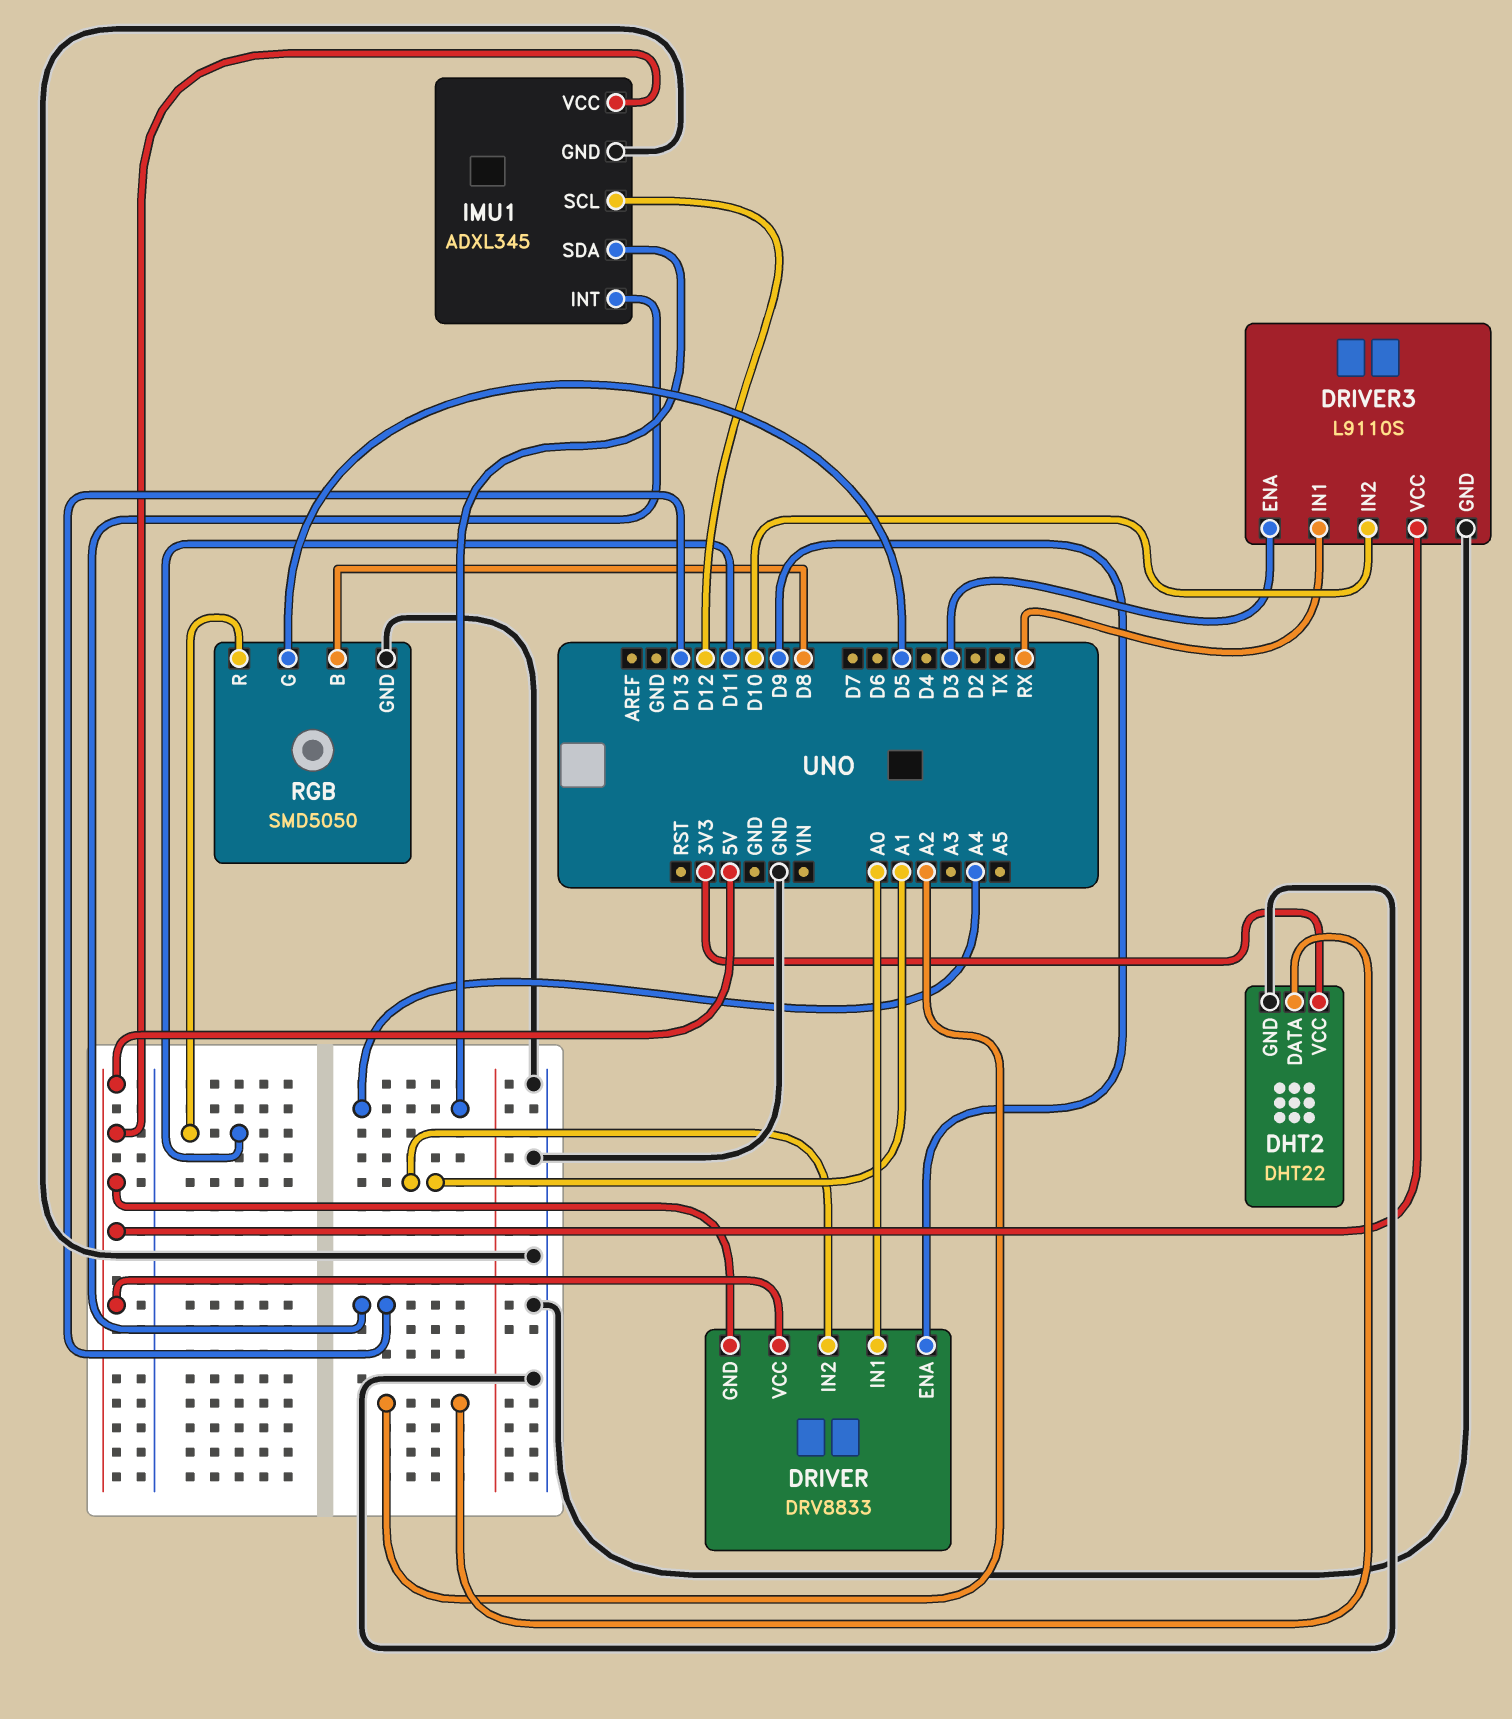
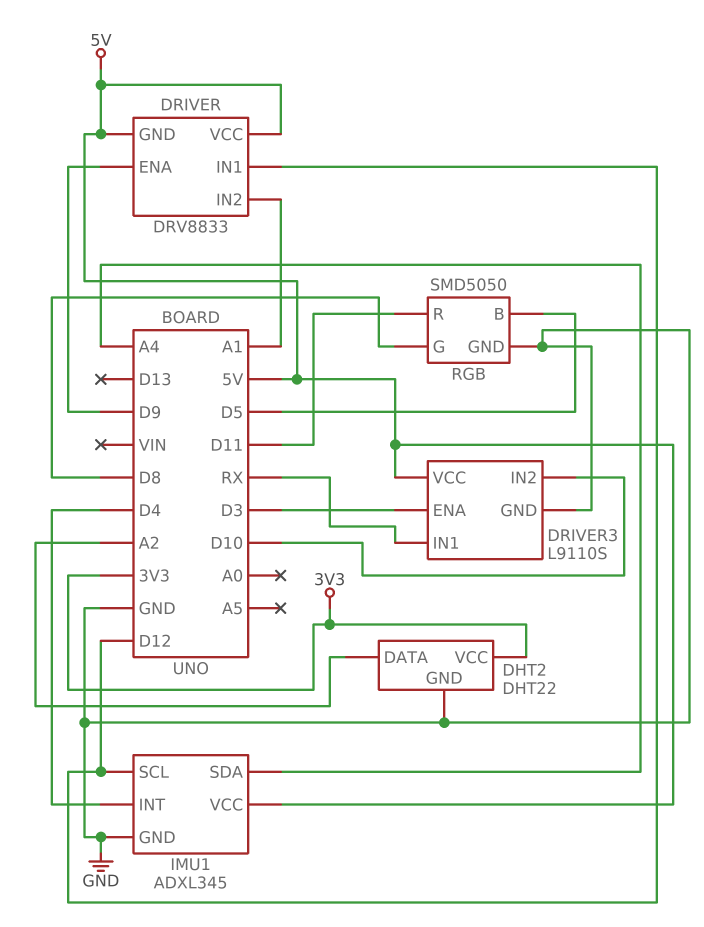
DRIVER pin IN1: A0 -> D12
IMU1 pin INT: D13 -> D4
RGB pin B: D8 -> D5
RGB pin G: D5 -> D8

